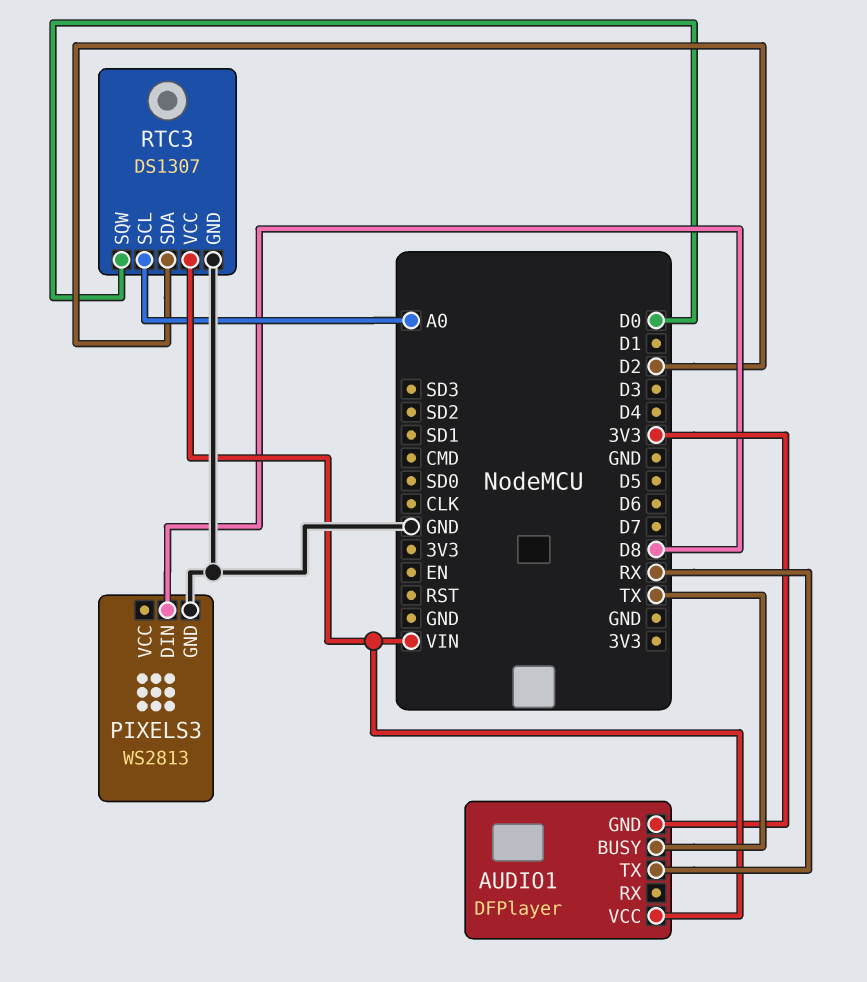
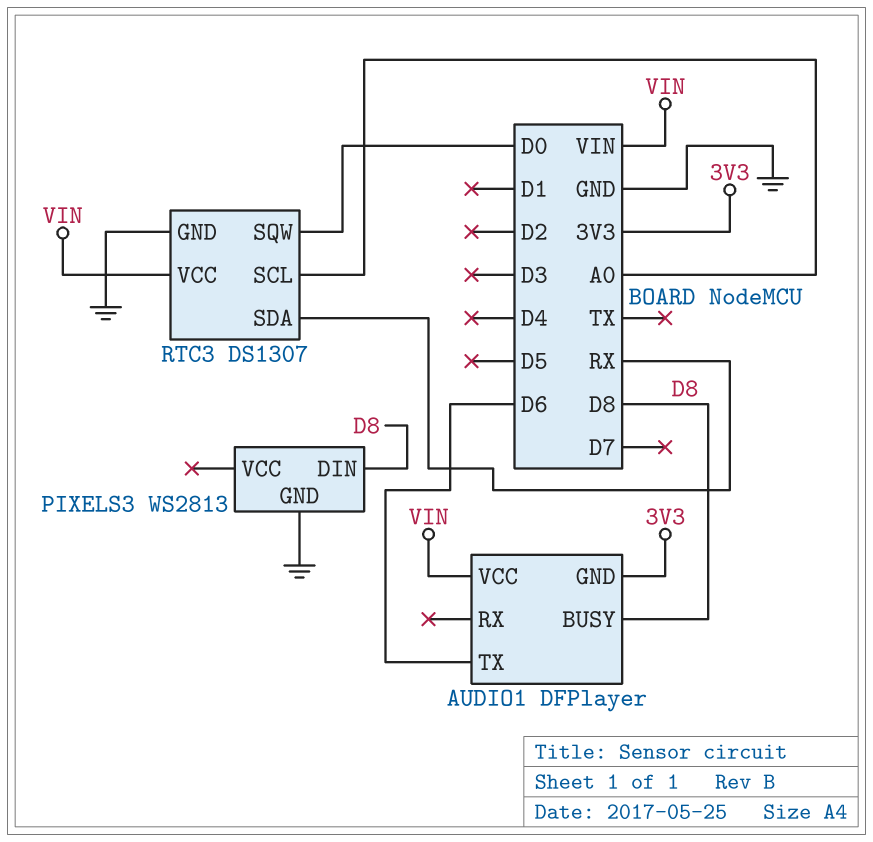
AUDIO1 pin BUSY: TX -> D8
AUDIO1 pin TX: RX -> D6
RTC3 pin SDA: D2 -> RX

